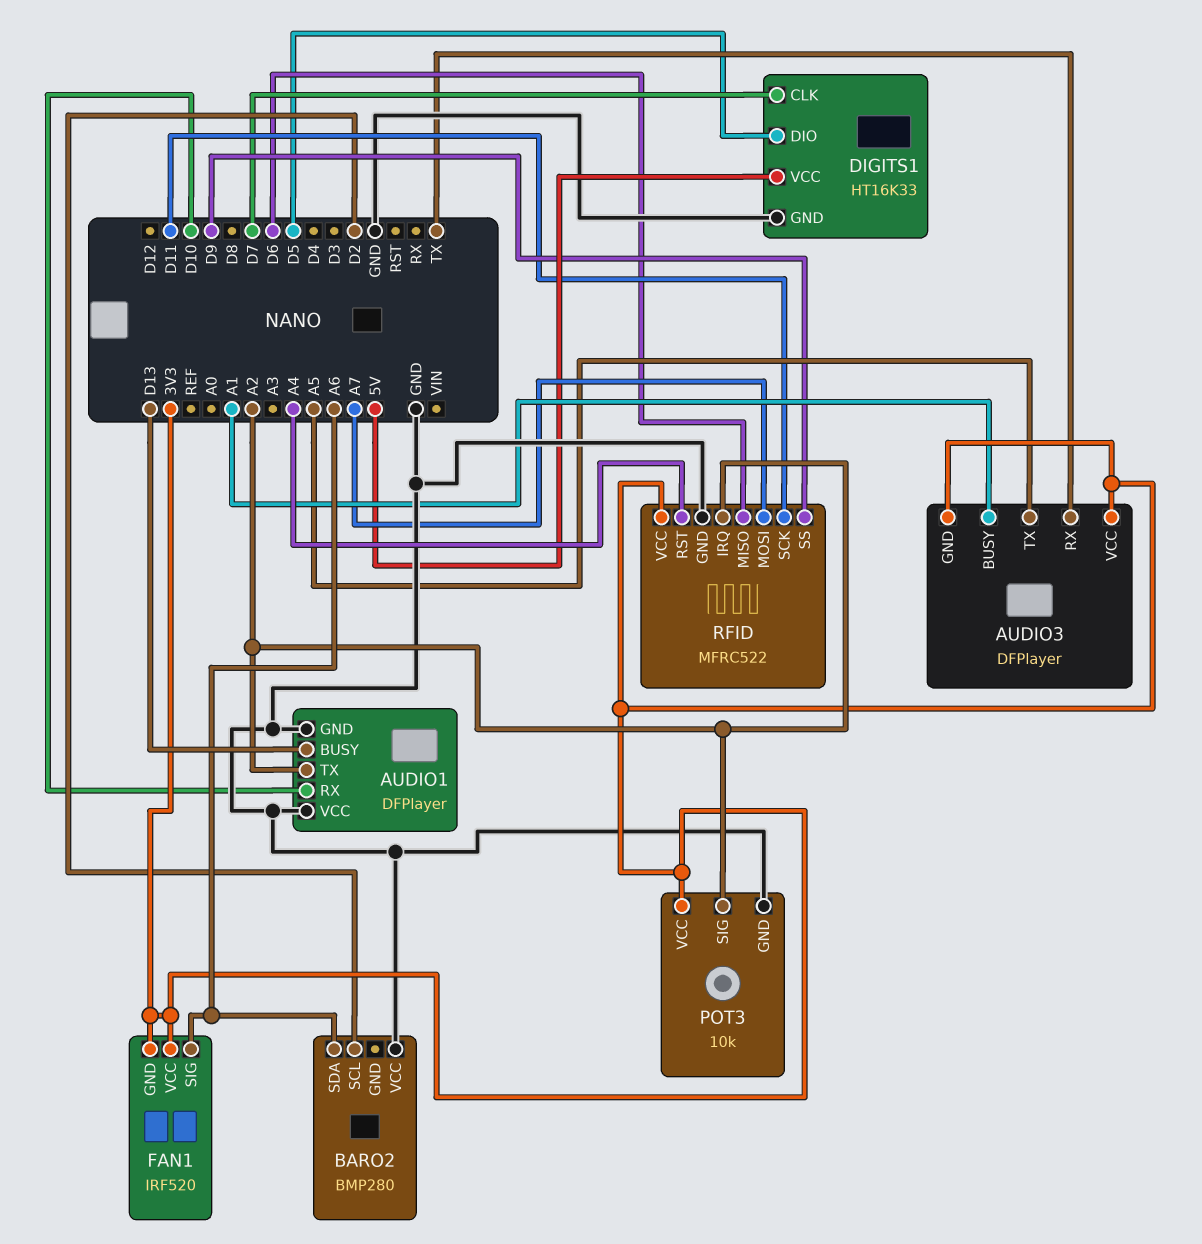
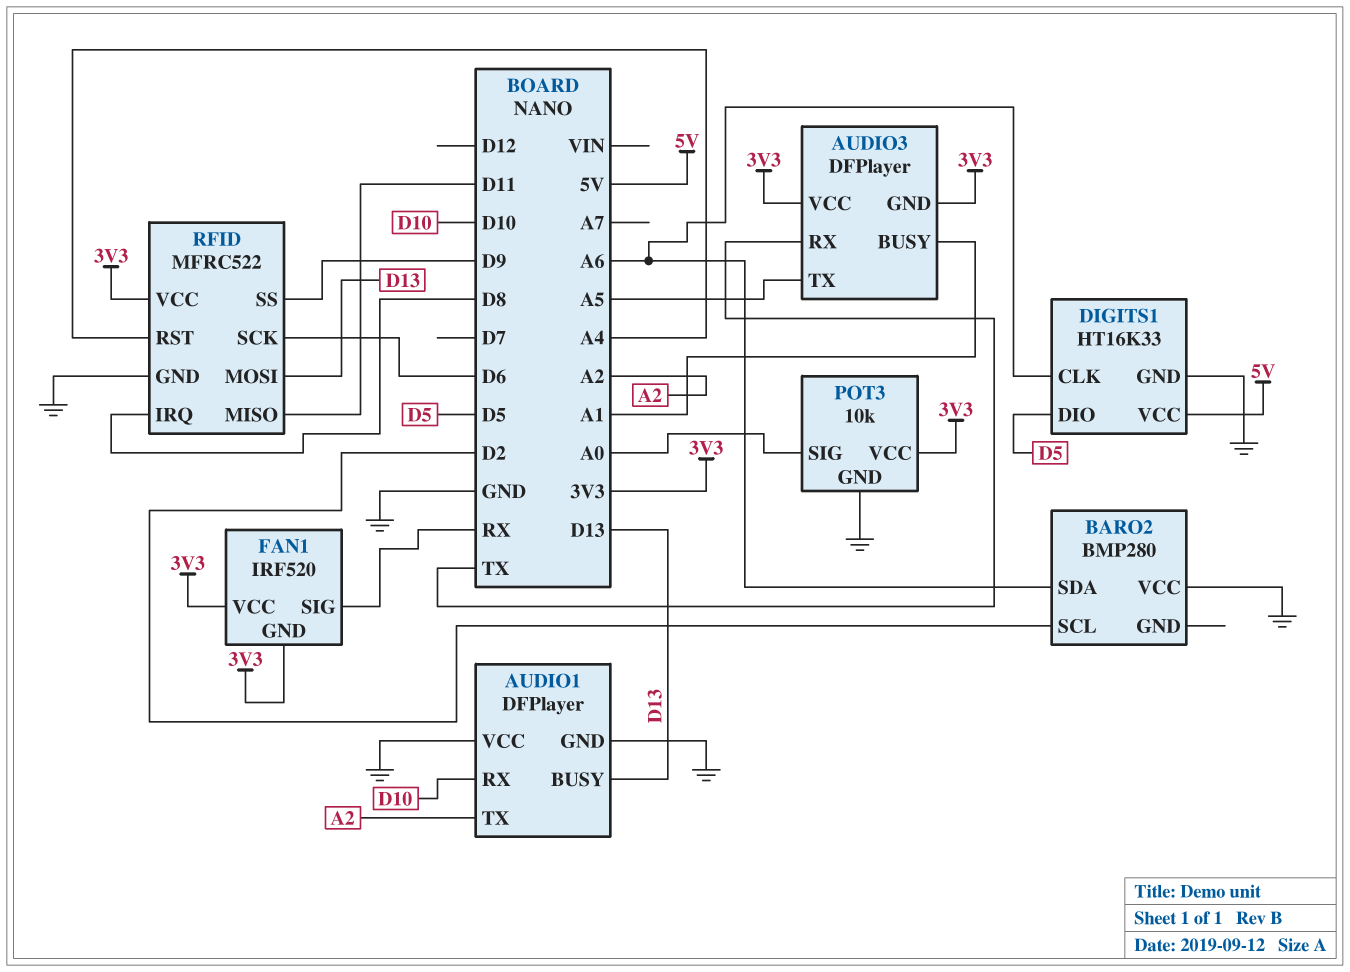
DIGITS1 pin CLK: D7 -> A6
FAN1 pin SIG: A6 -> RX
POT3 pin SIG: A2 -> A0
RFID pin IRQ: A2 -> D8
RFID pin MISO: D6 -> D11
RFID pin MOSI: A7 -> D13
RFID pin SCK: D11 -> D6

